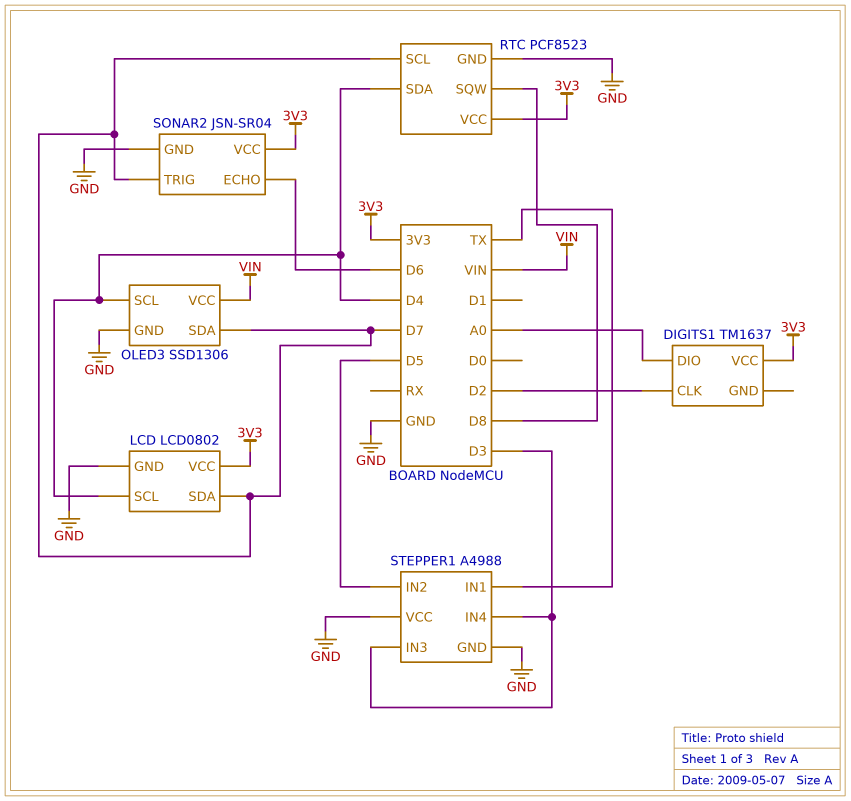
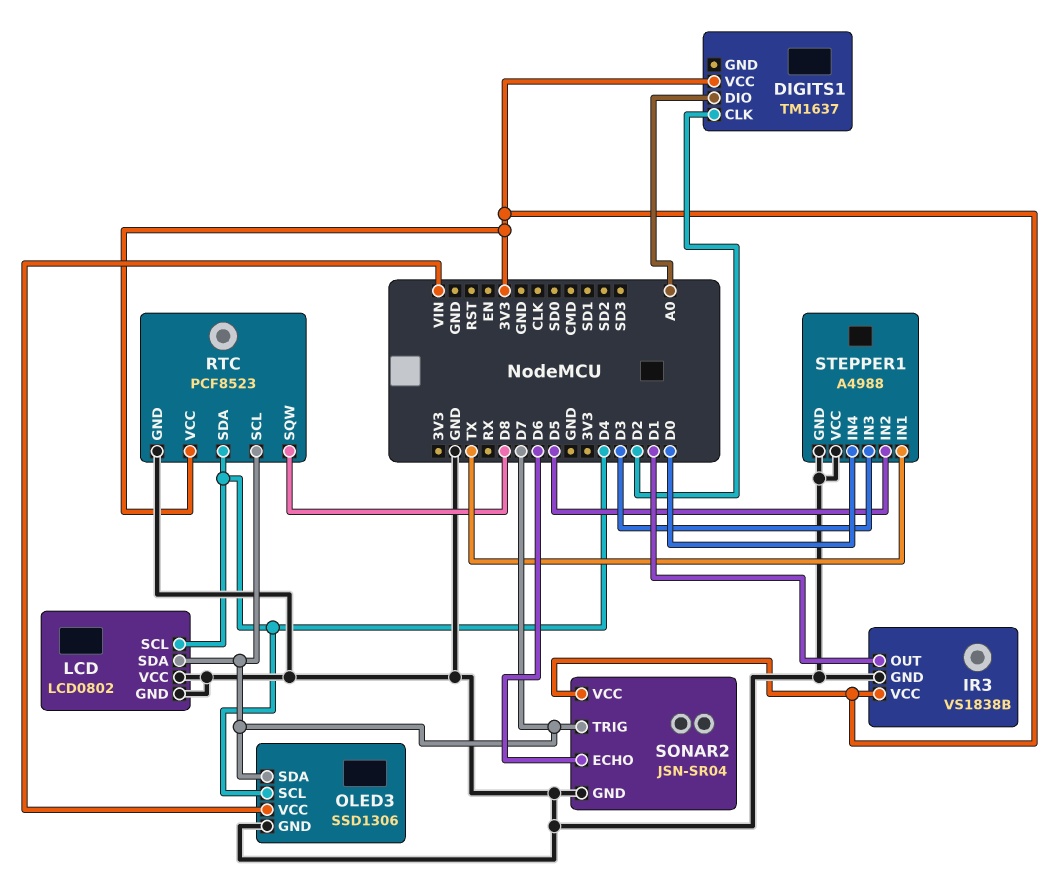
IR3: none -> VS1838B
IR3 pin GND: none -> GND
IR3 pin OUT: none -> D1
IR3 pin VCC: none -> 3V3
LCD pin VCC: 3V3 -> GND
STEPPER1 pin IN4: D3 -> D0

